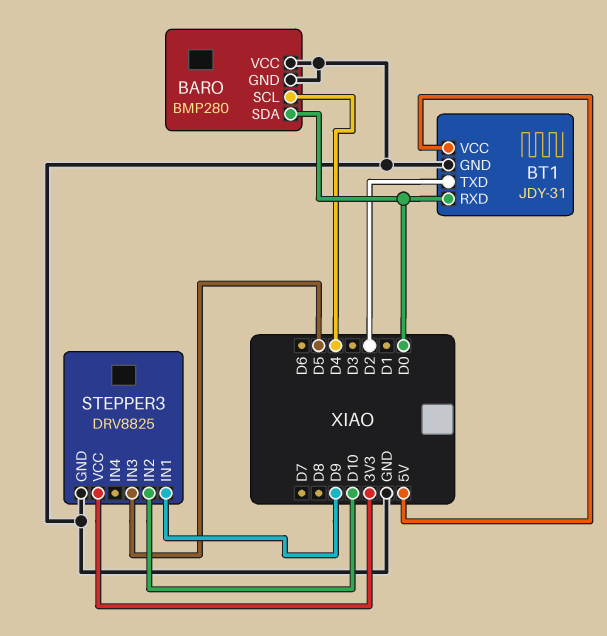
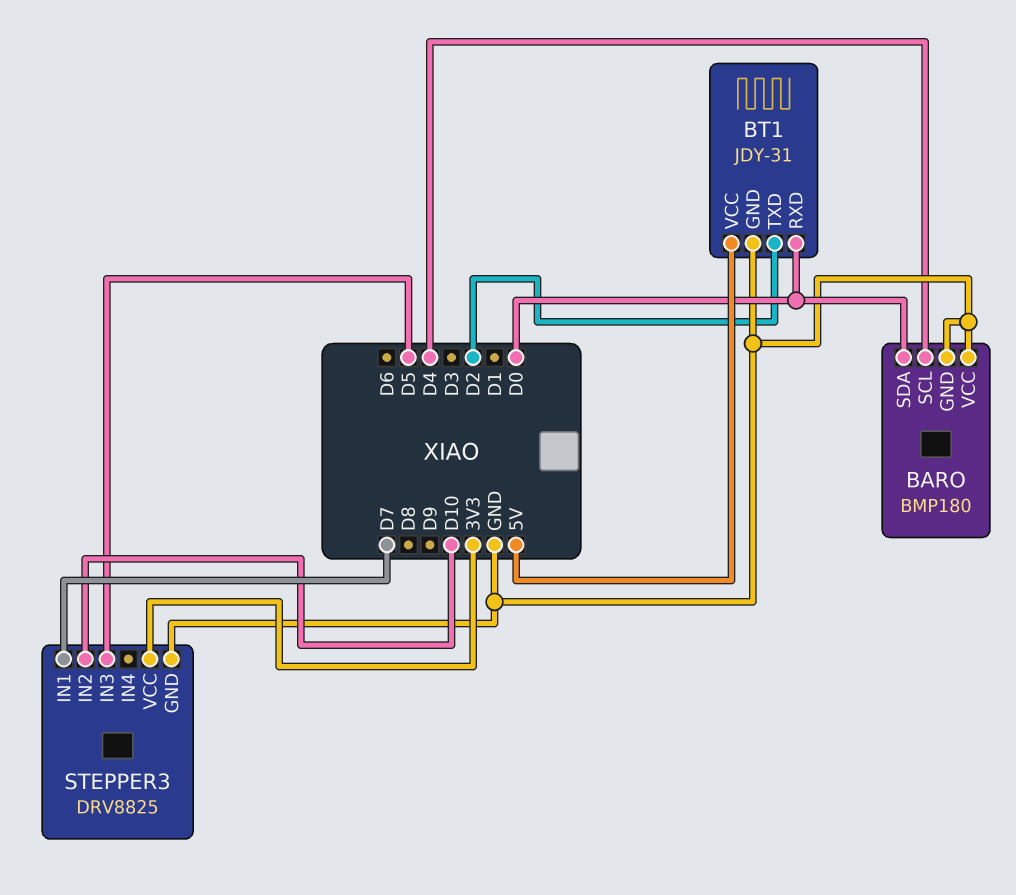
BARO: BMP280 -> BMP180
STEPPER3 pin IN1: D9 -> D7

